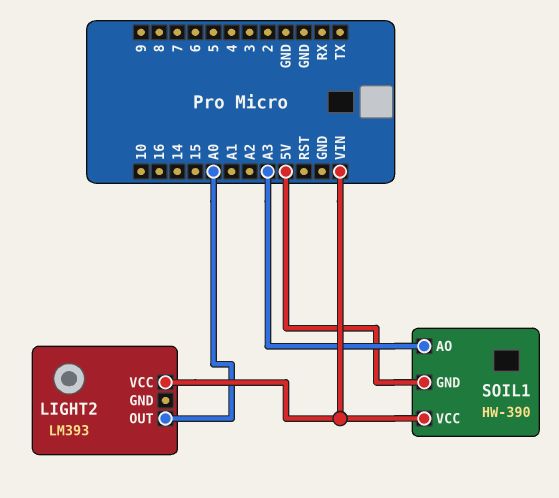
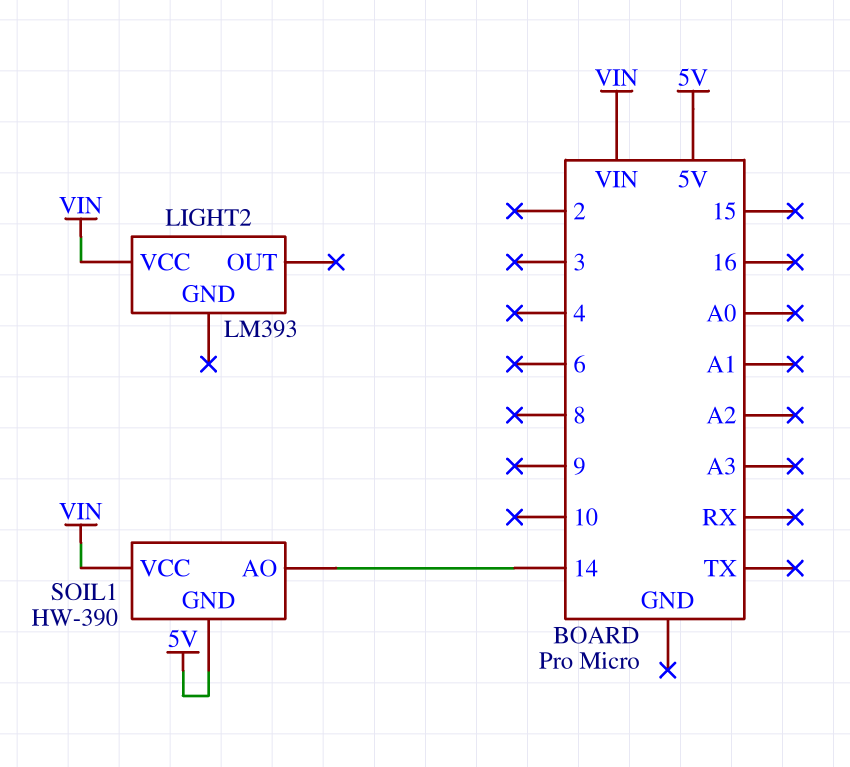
LIGHT2 pin OUT: A0 -> none
SOIL1 pin AO: A3 -> 14

